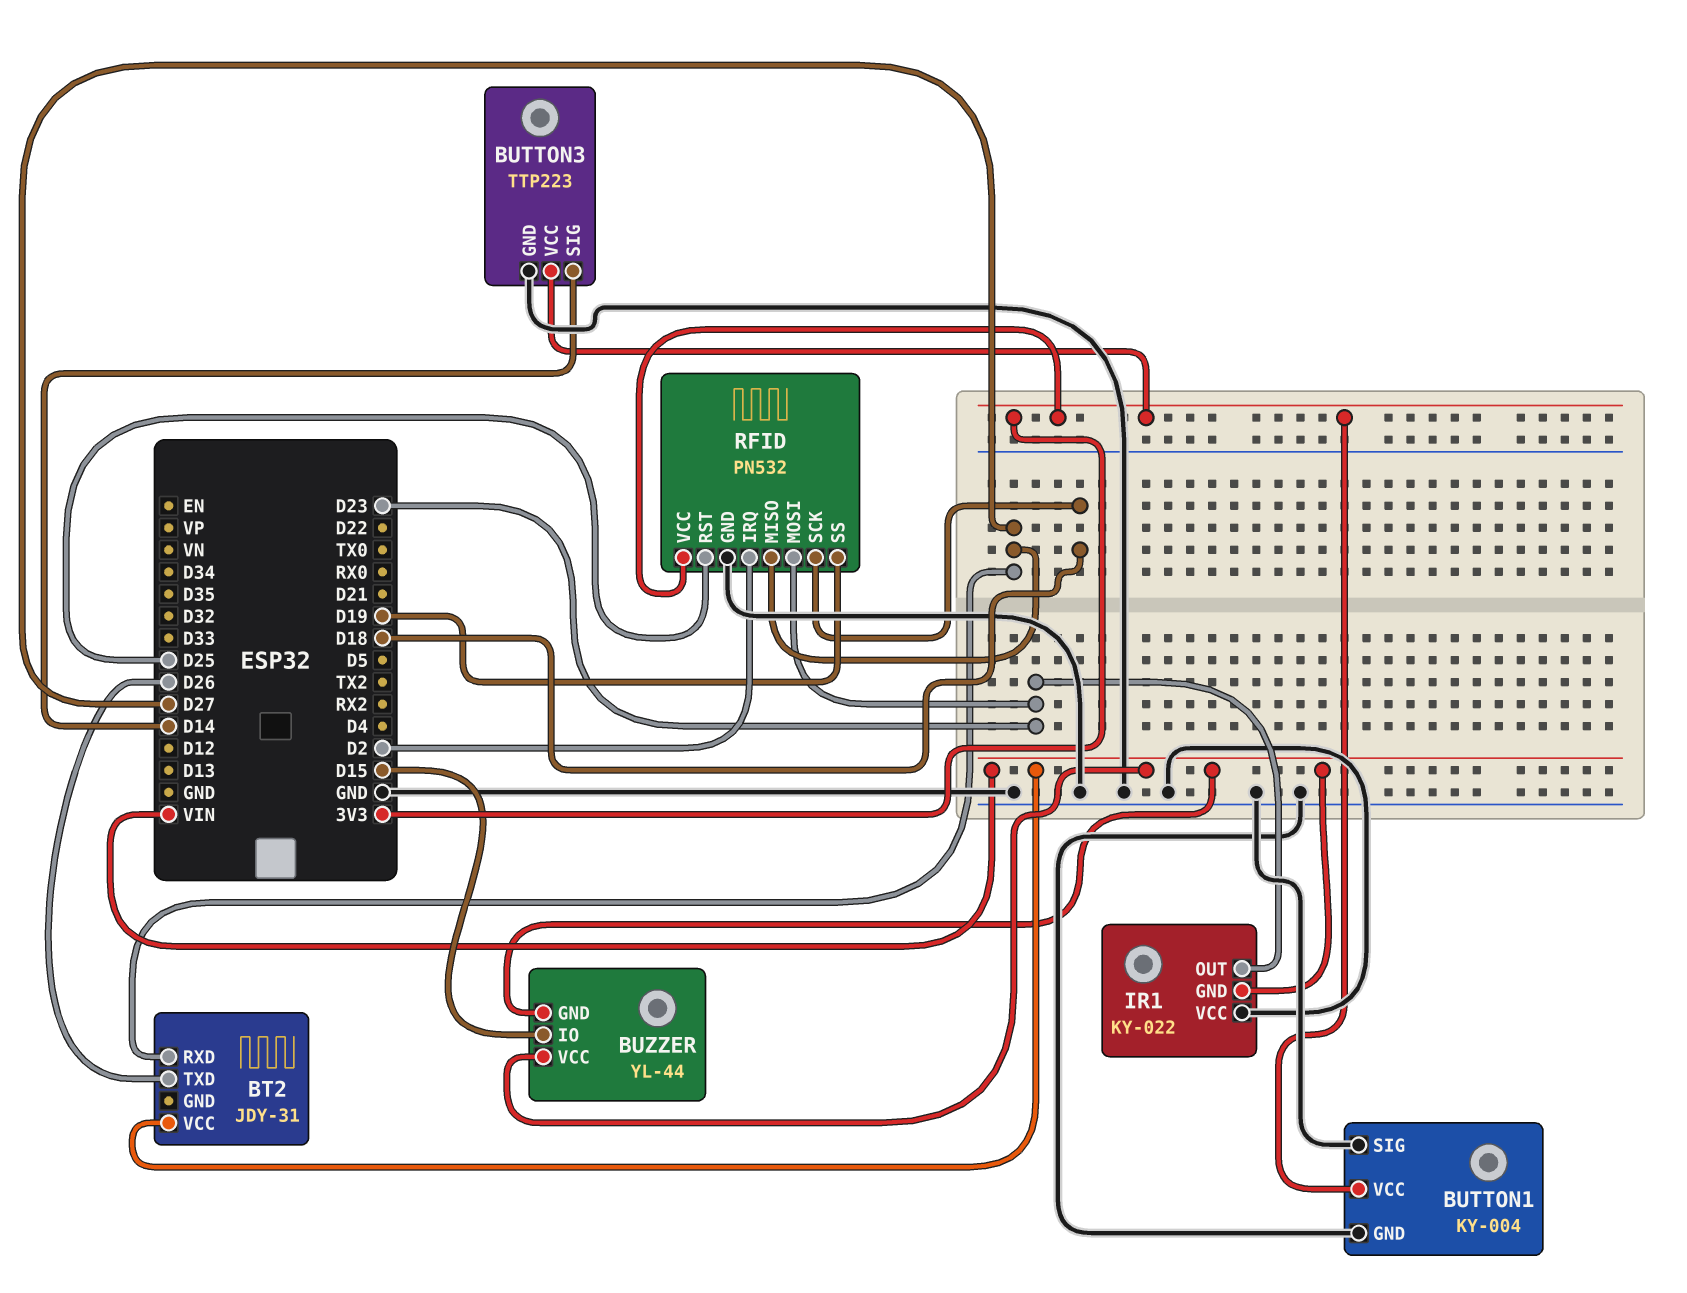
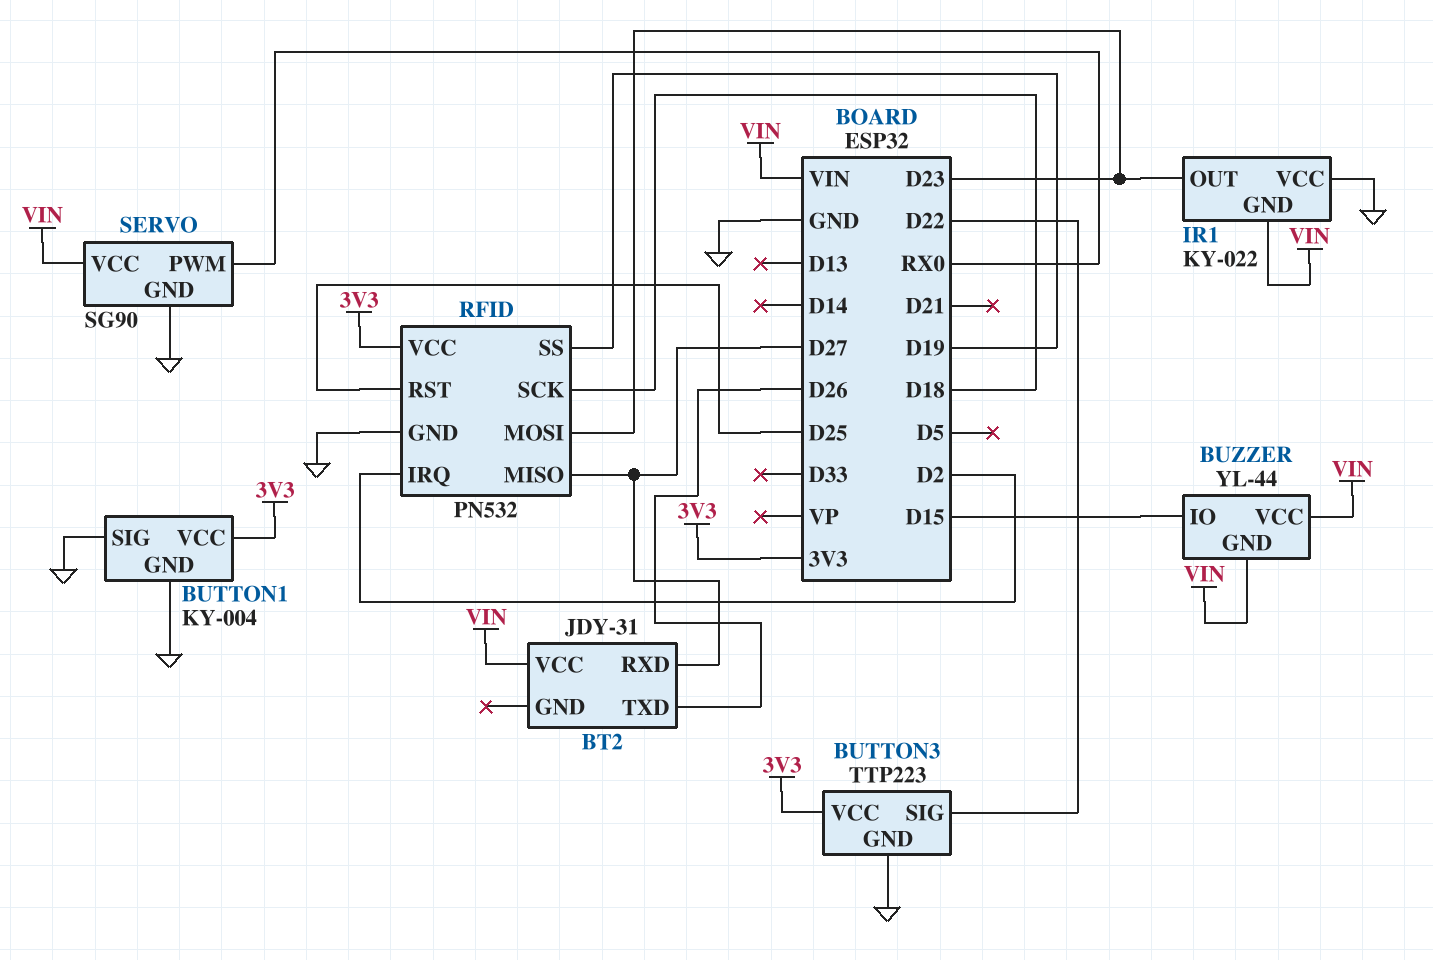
BUTTON3 pin SIG: D14 -> D22
SERVO: none -> SG90
SERVO pin GND: none -> GND
SERVO pin PWM: none -> RX0
SERVO pin VCC: none -> VIN

